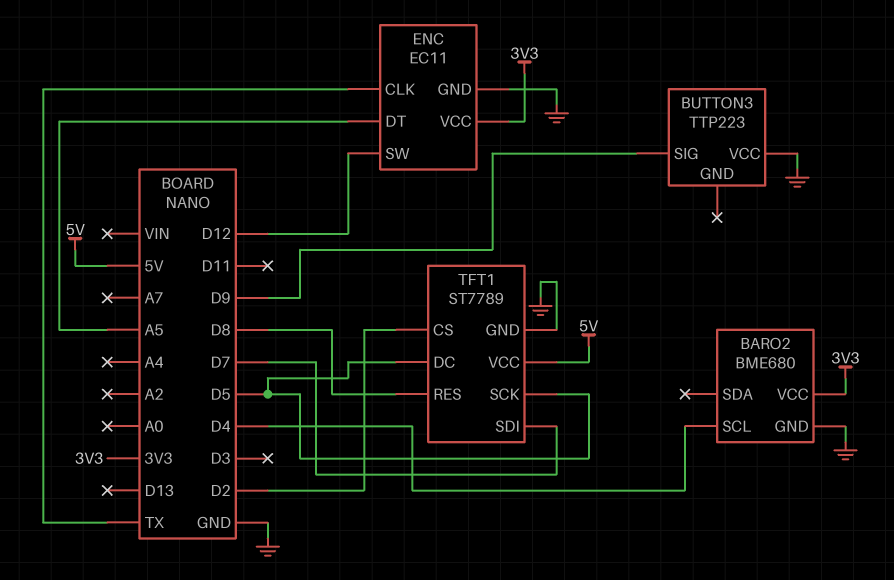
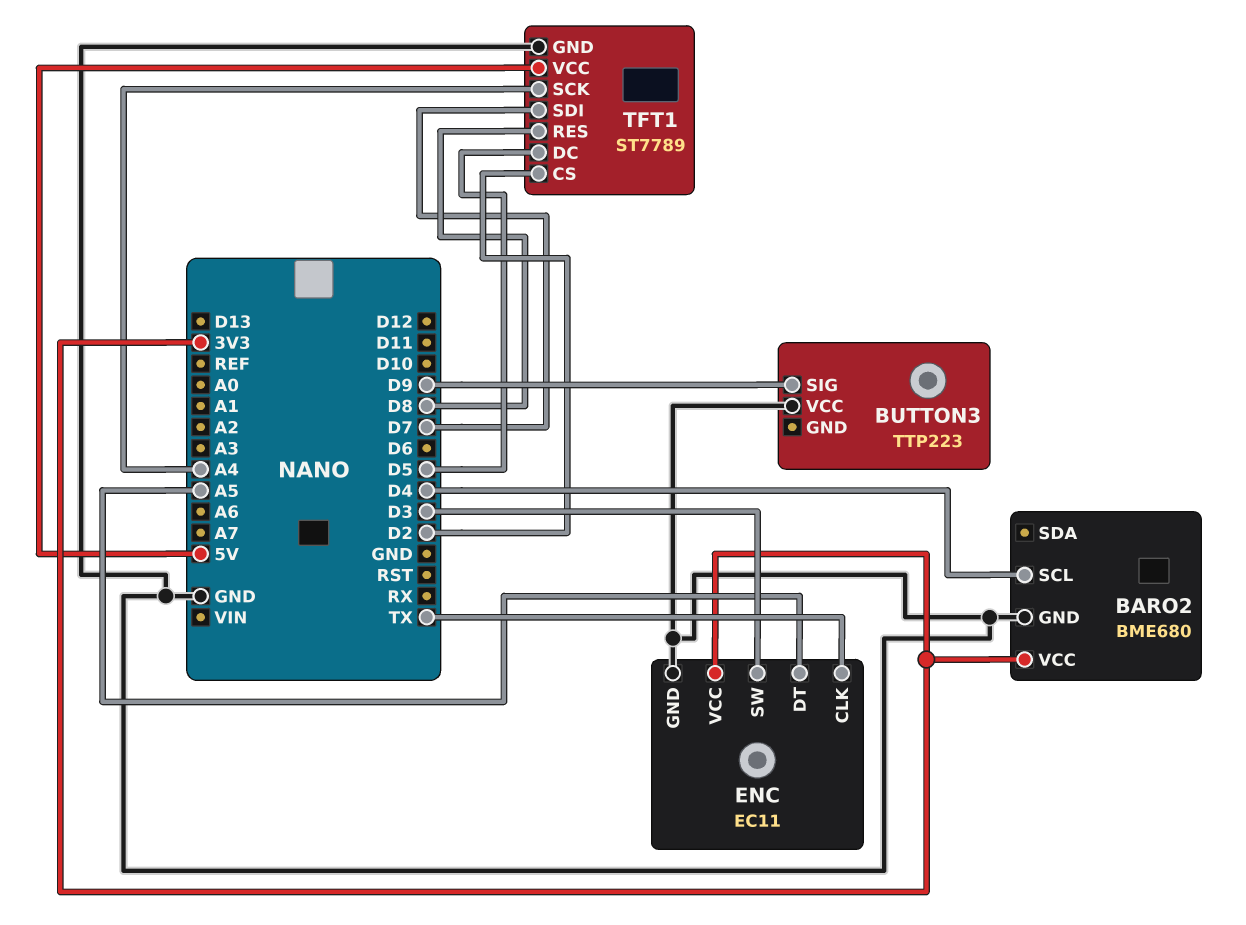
ENC pin SW: D12 -> D3
TFT1 pin SCK: D5 -> A4

